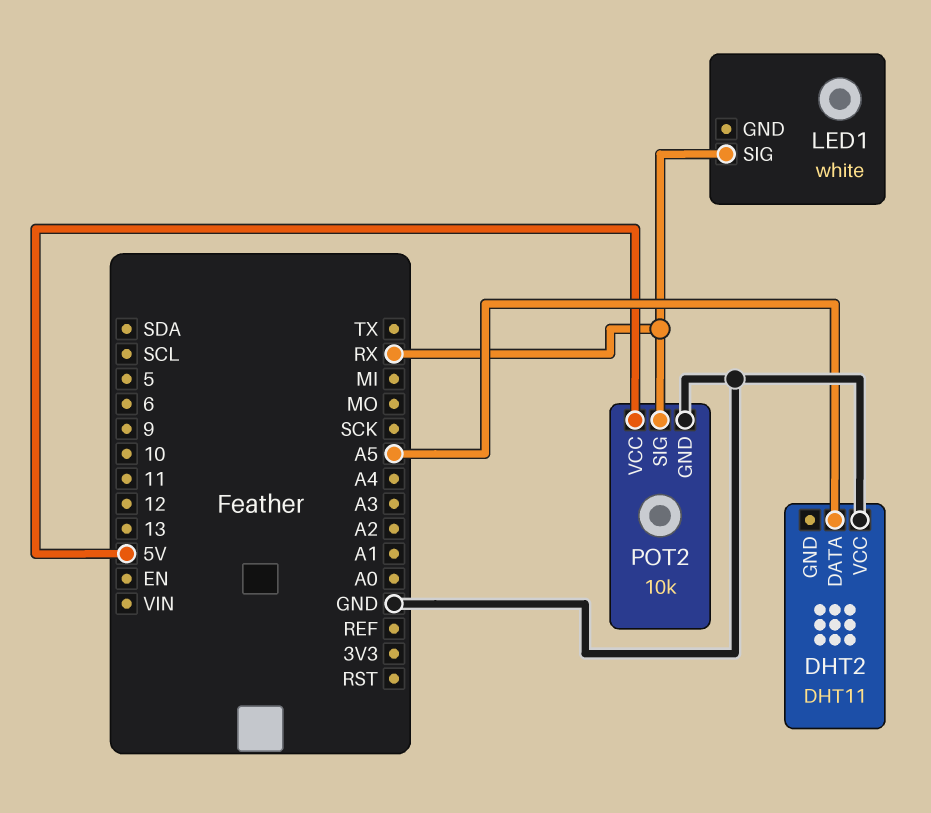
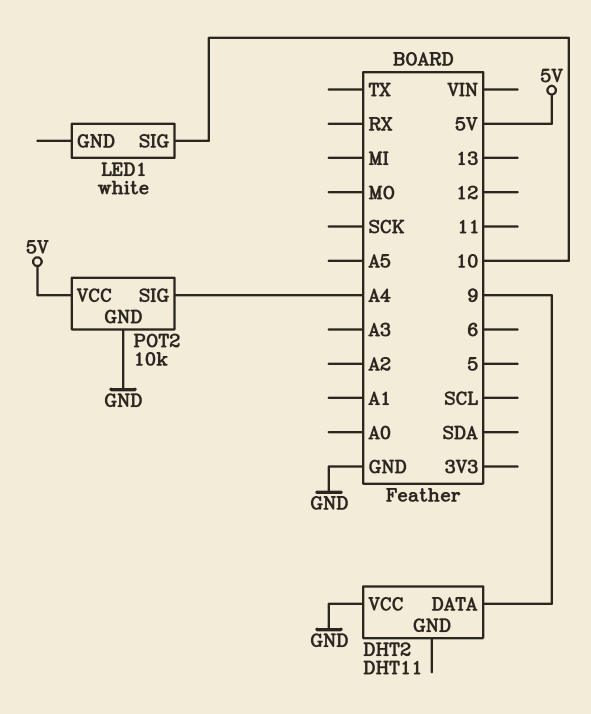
DHT2 pin DATA: A5 -> 9
LED1 pin SIG: RX -> 10
POT2 pin SIG: RX -> A4

